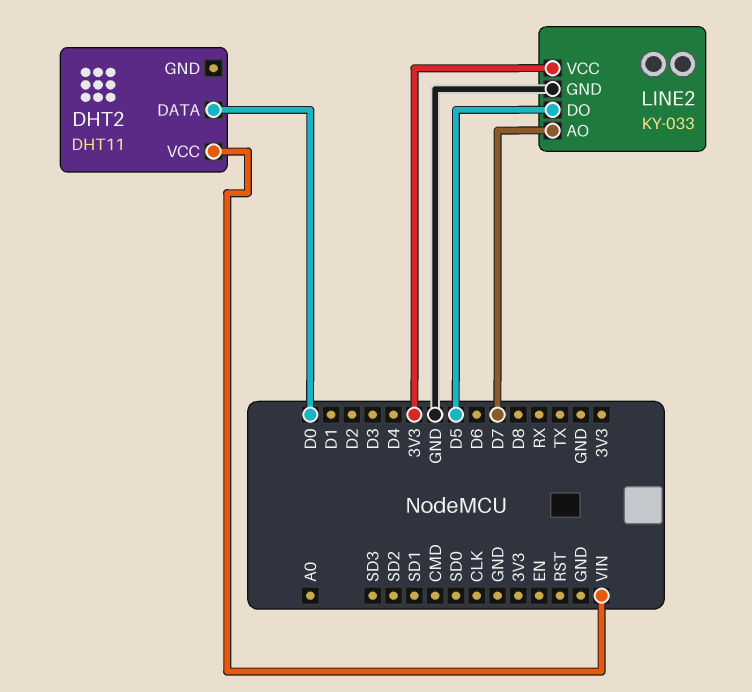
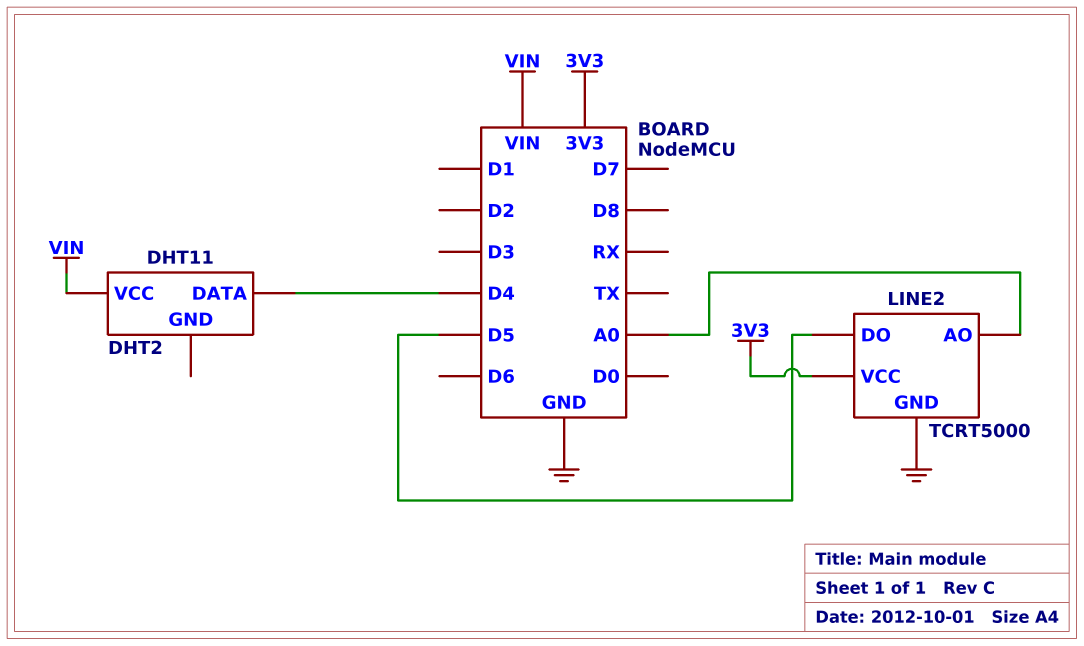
DHT2 pin DATA: D0 -> D4
LINE2: KY-033 -> TCRT5000
LINE2 pin AO: D7 -> A0

